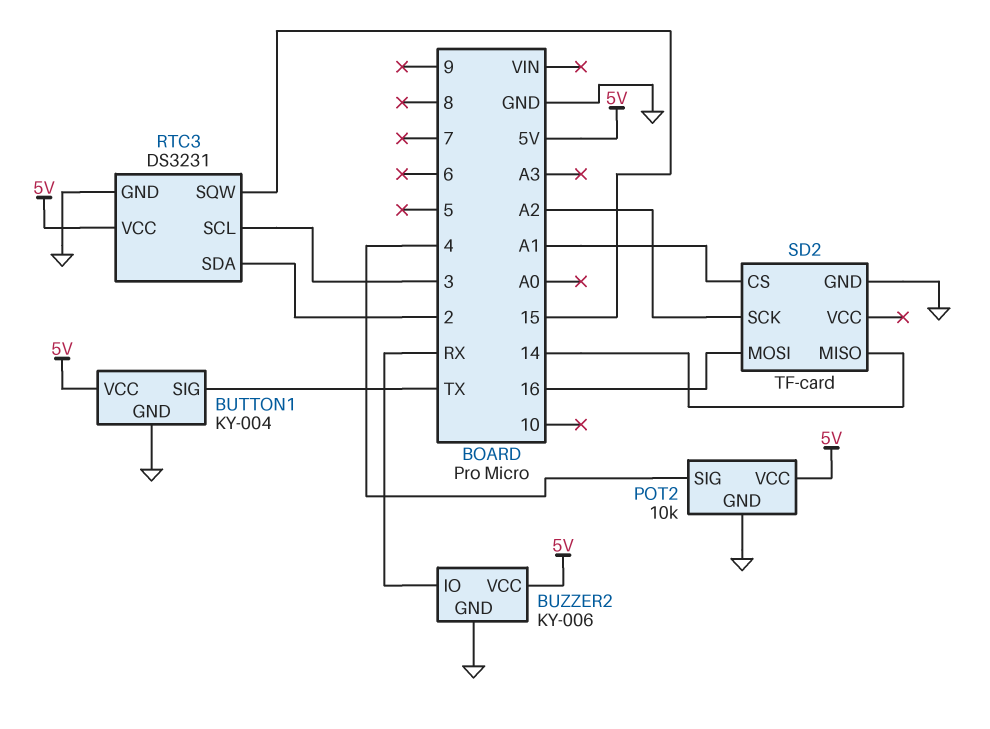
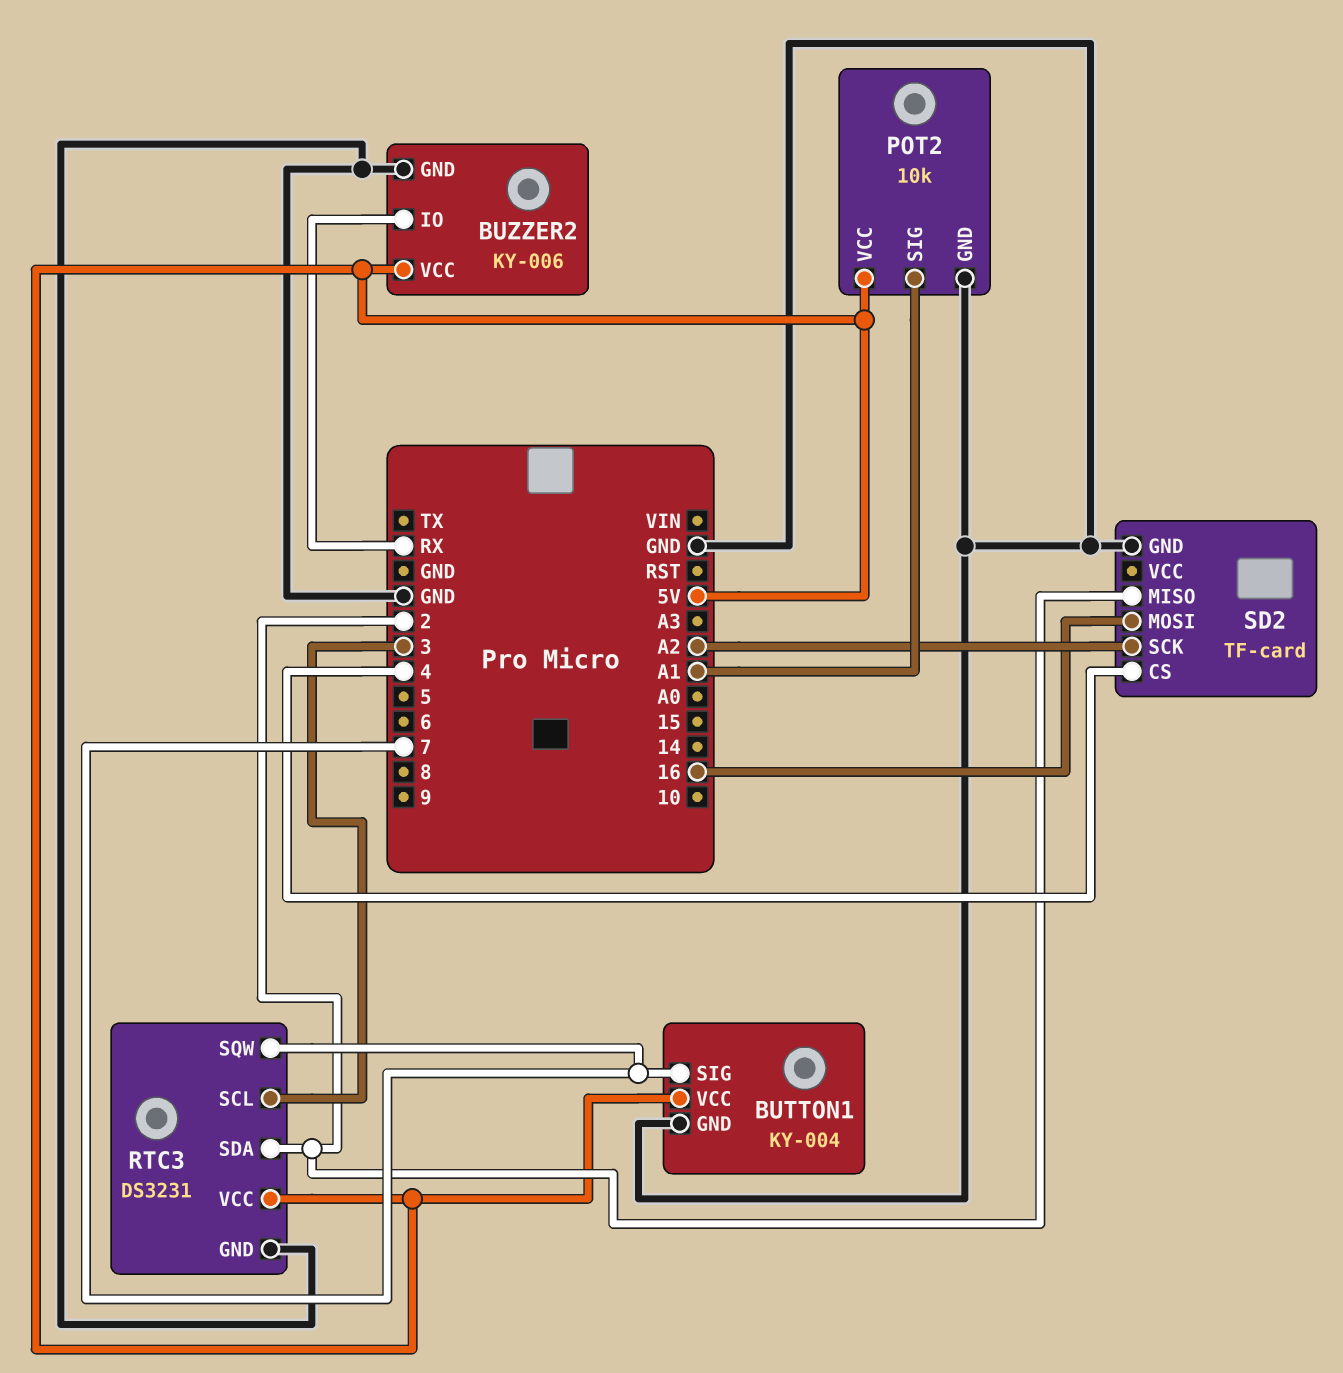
BUTTON1 pin SIG: TX -> 7
POT2 pin SIG: 4 -> A1
RTC3 pin SQW: 15 -> 7
SD2 pin CS: A1 -> 4
SD2 pin MISO: 14 -> 2

